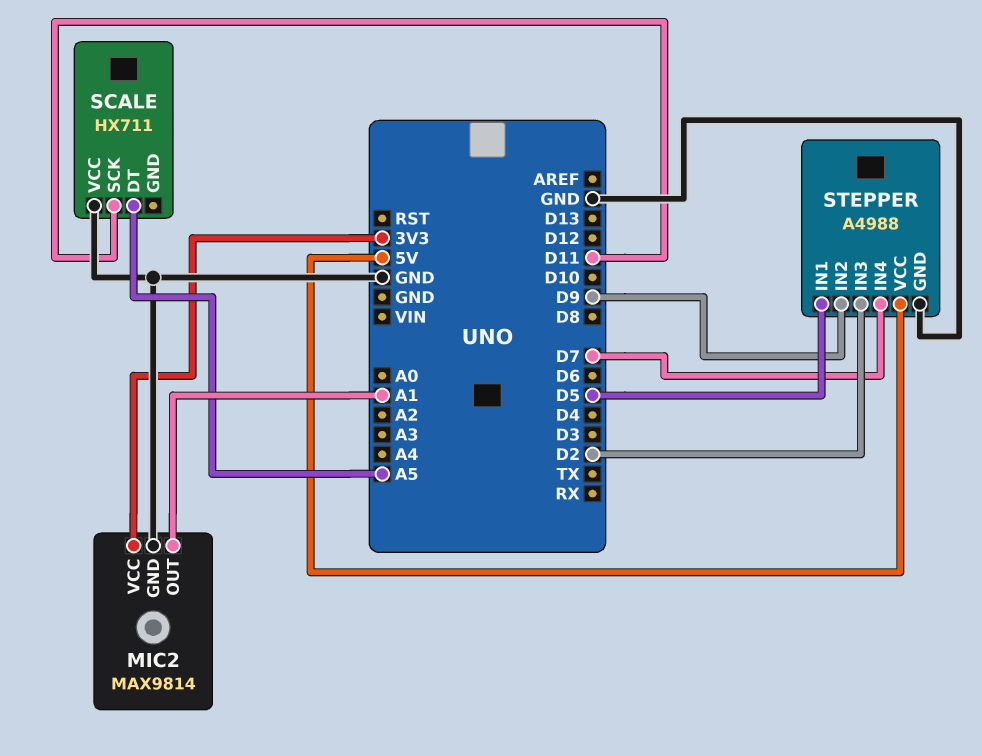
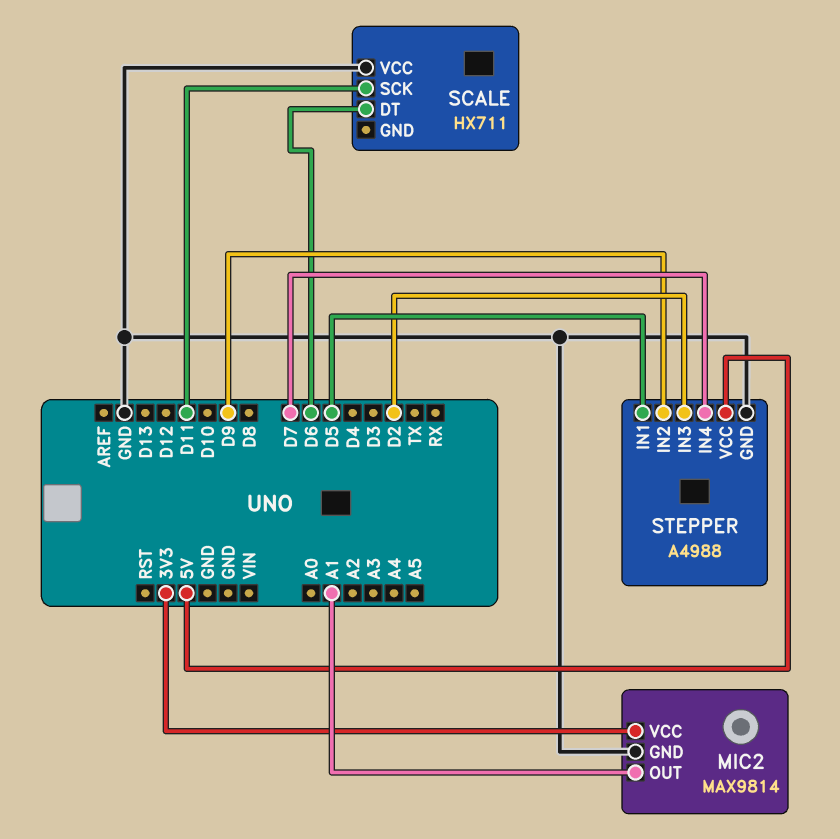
SCALE pin DT: A5 -> D6

